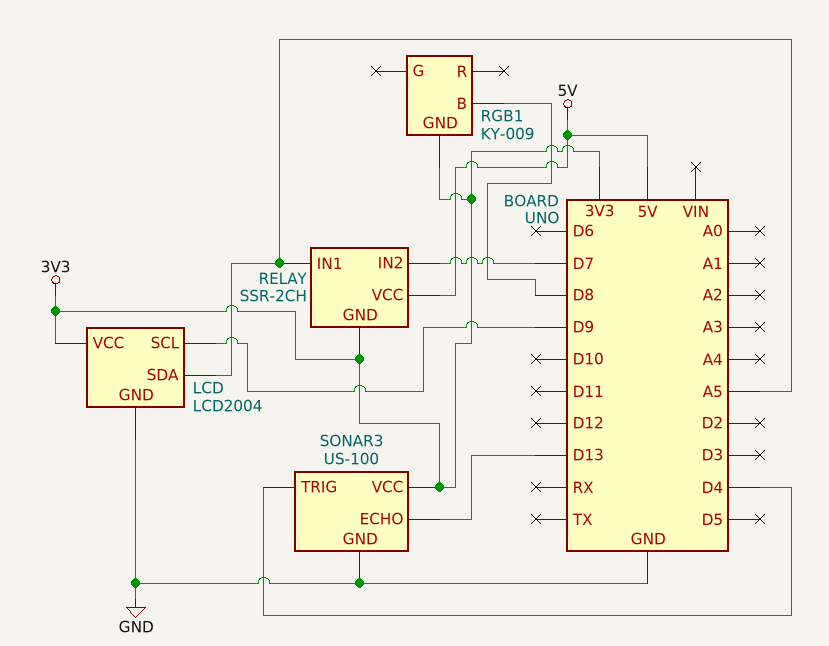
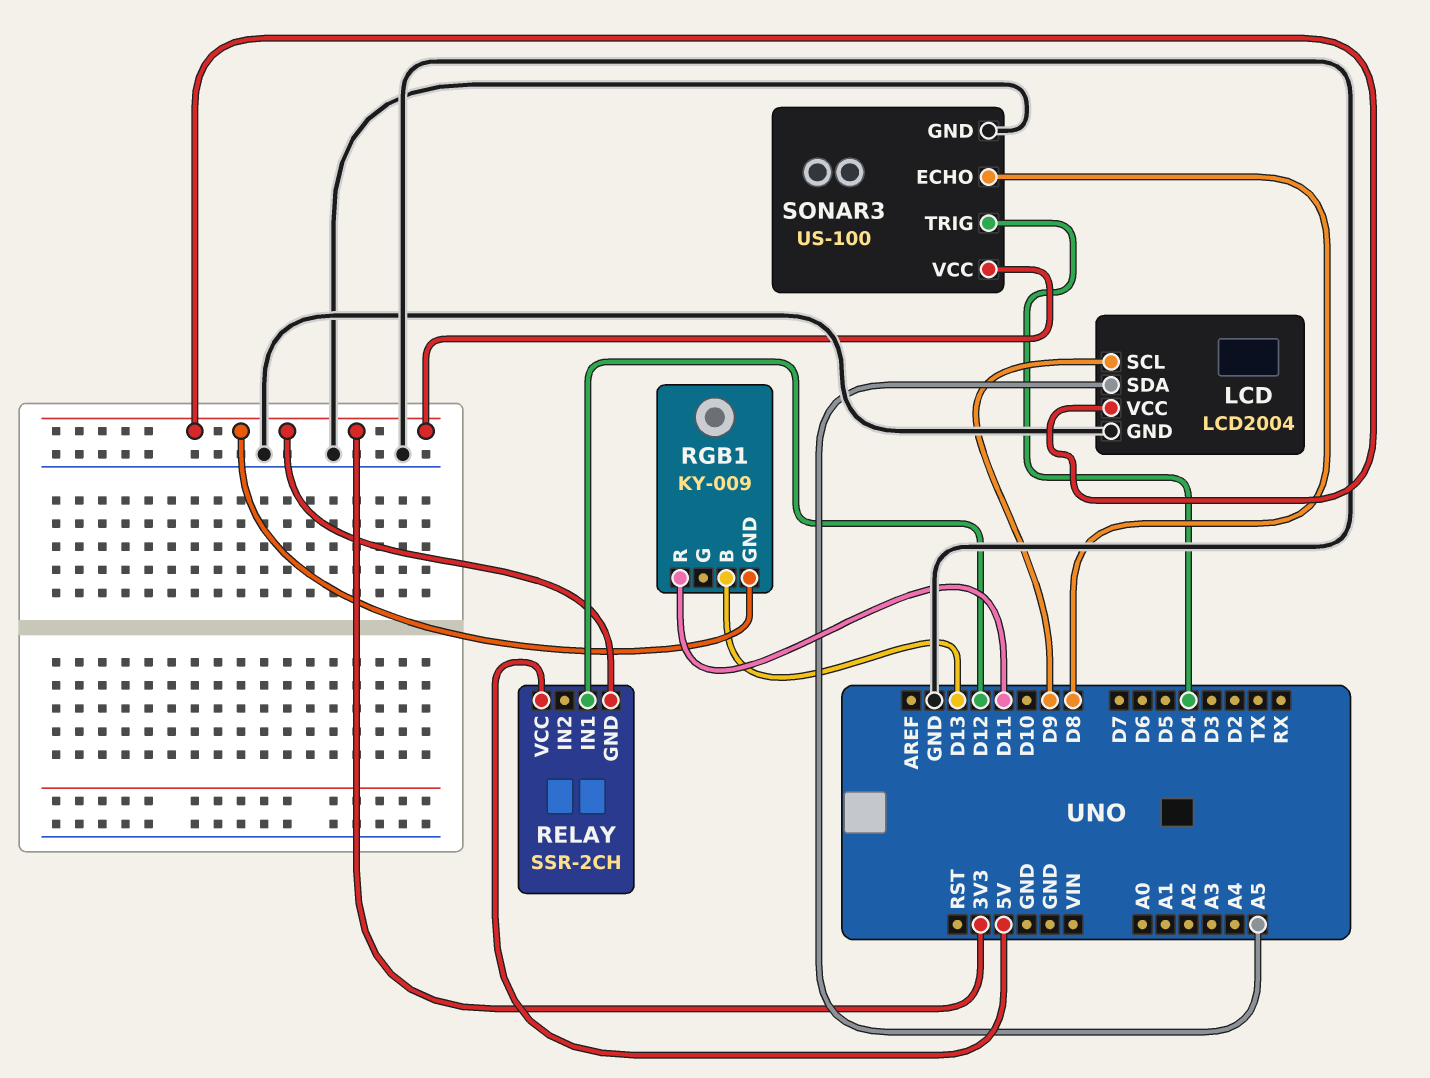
RELAY pin IN1: A5 -> D12
RELAY pin IN2: D7 -> none
RGB1 pin B: D8 -> D13
RGB1 pin R: none -> D11
SONAR3 pin ECHO: D13 -> D8

